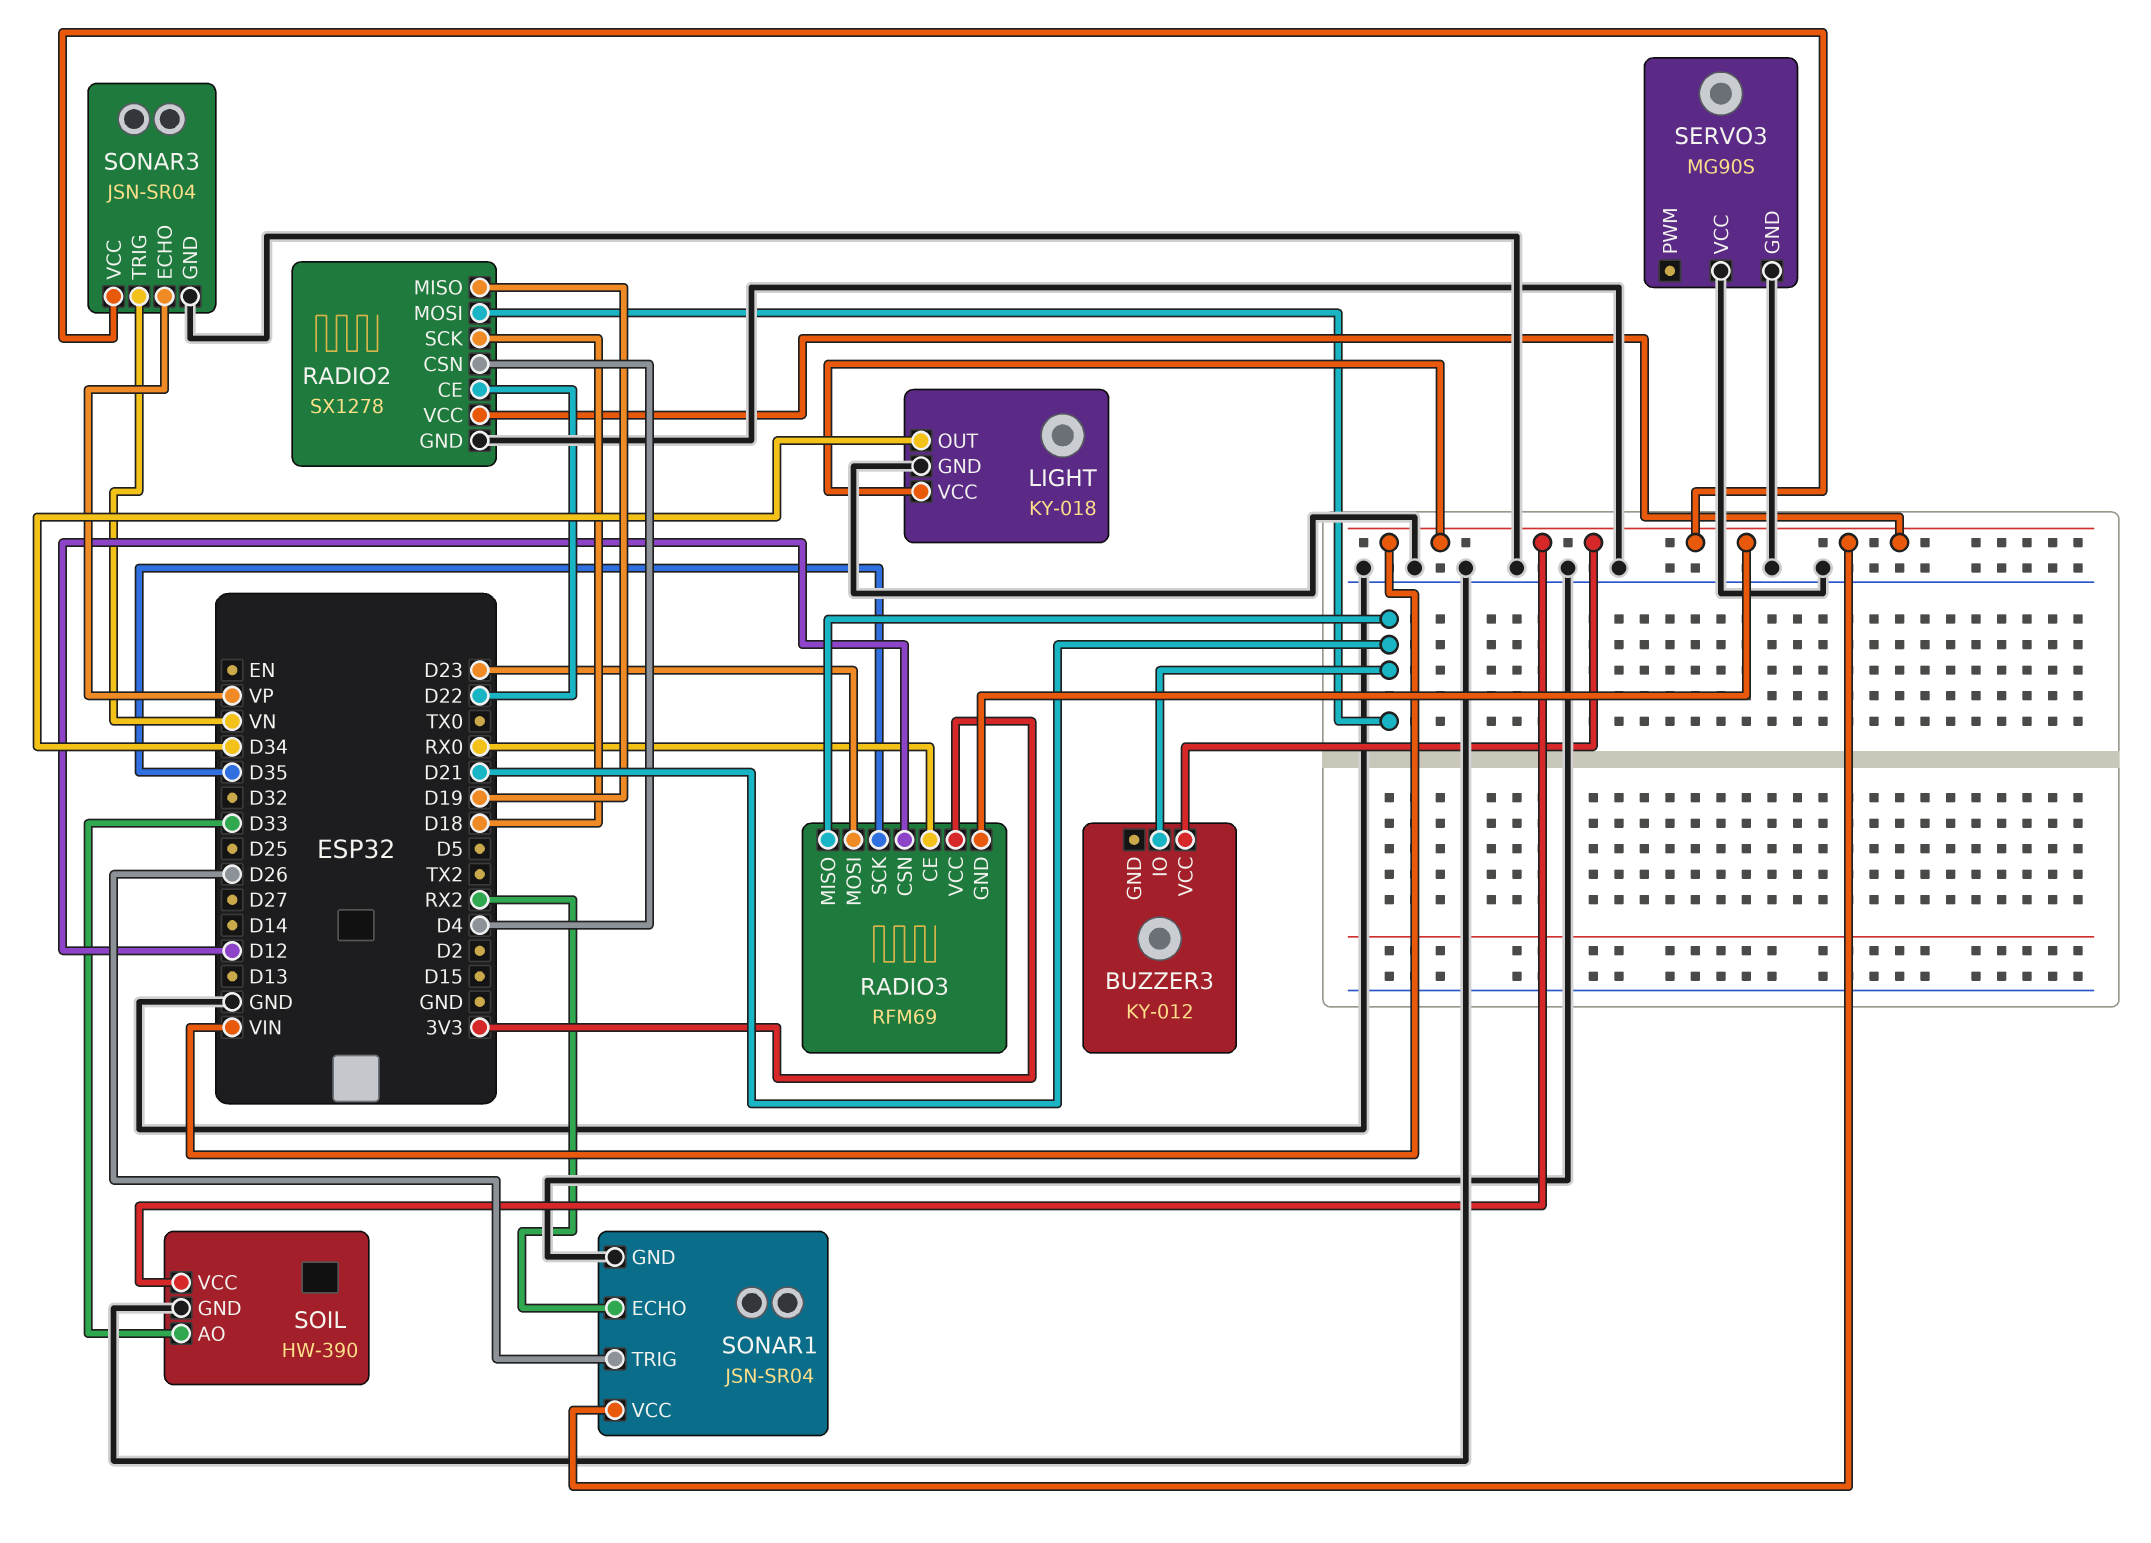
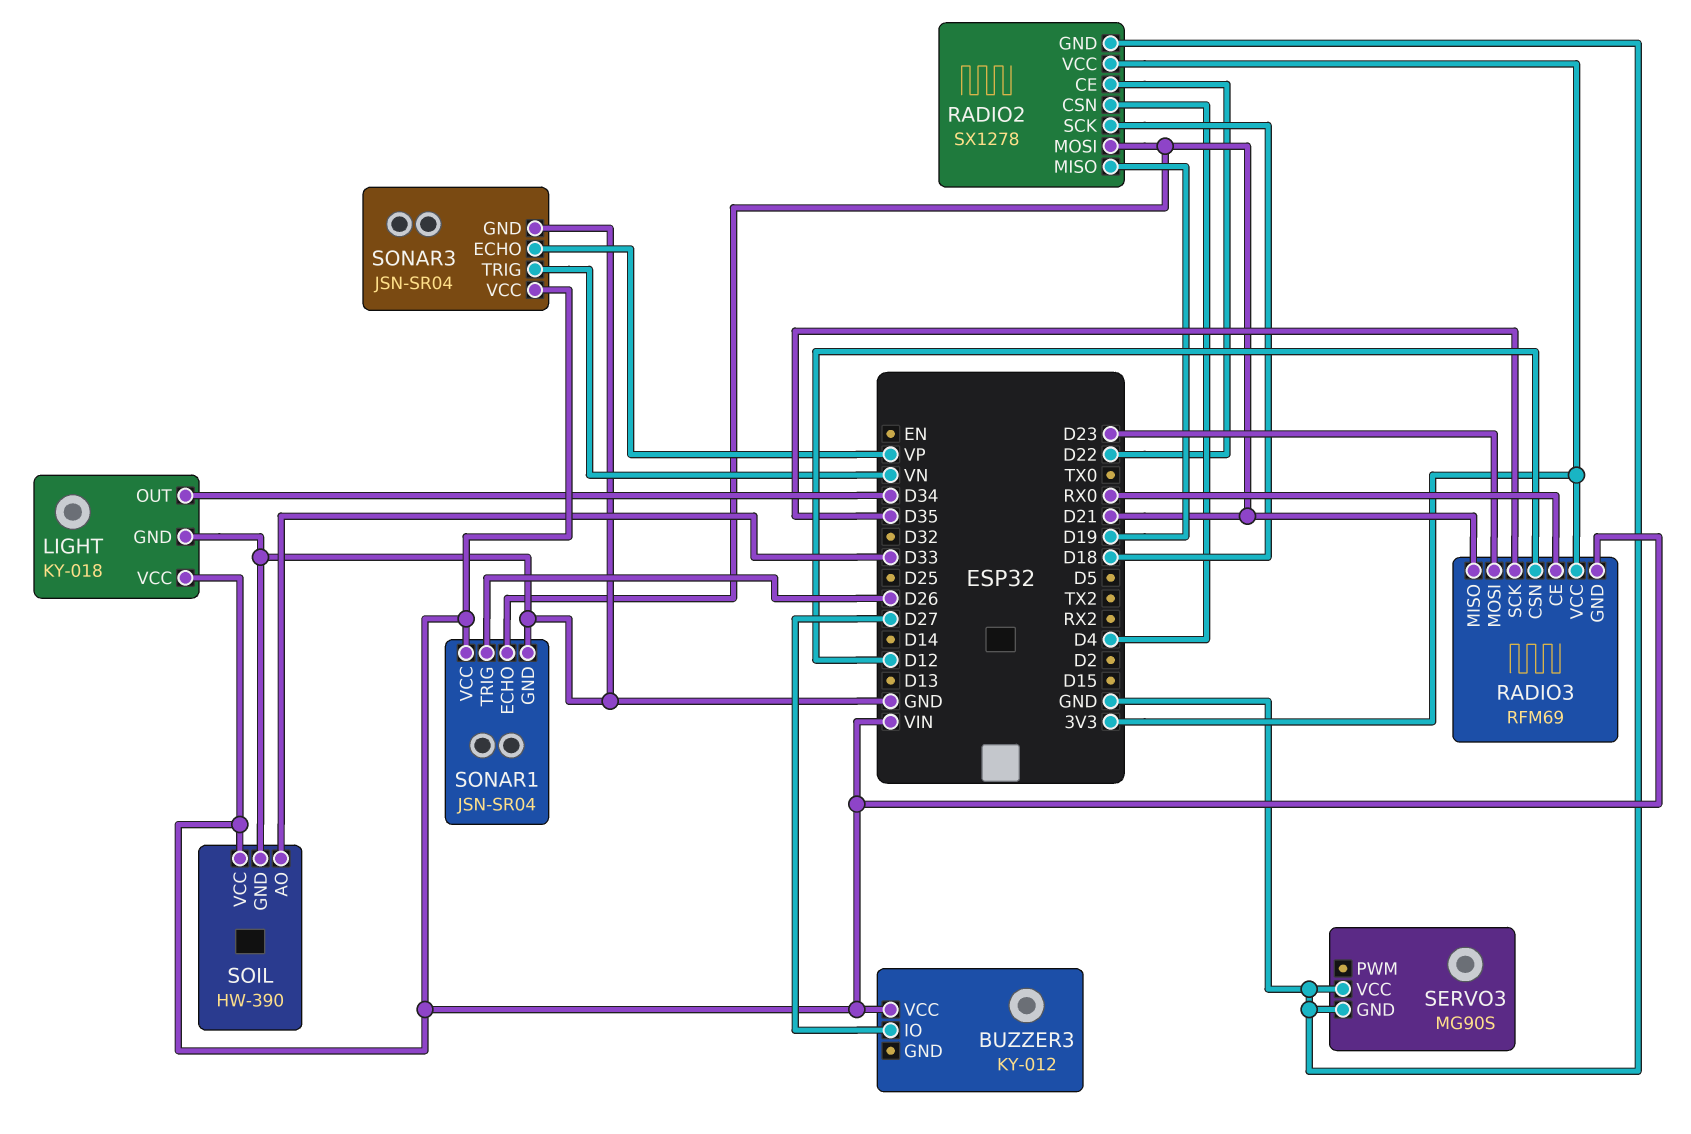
BUZZER3 pin IO: D21 -> D27
RADIO2 pin VCC: VIN -> 3V3
SONAR1 pin ECHO: RX2 -> D21

